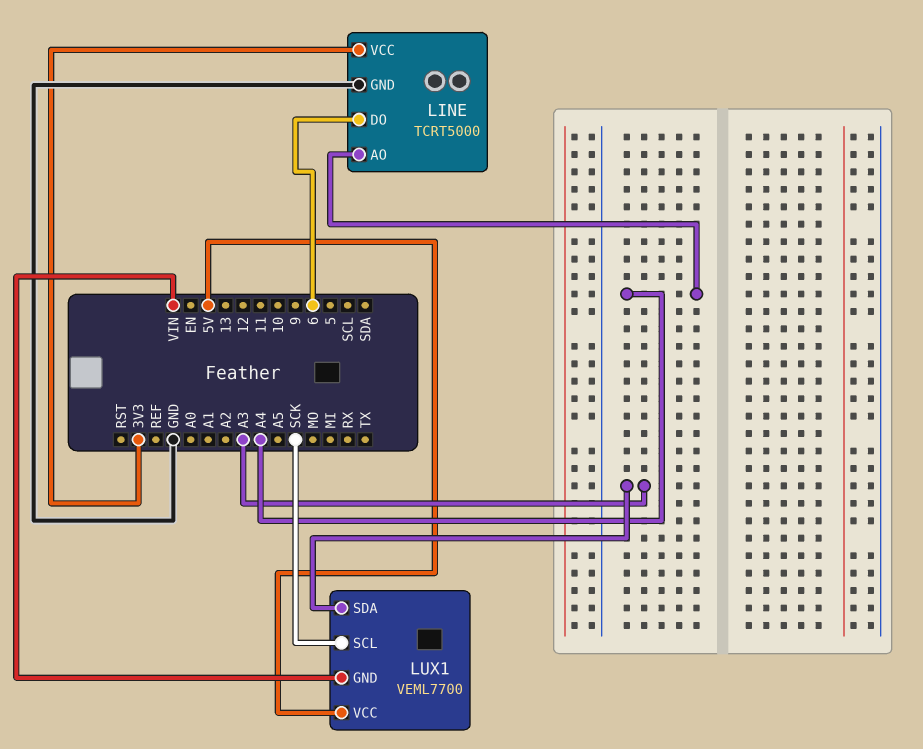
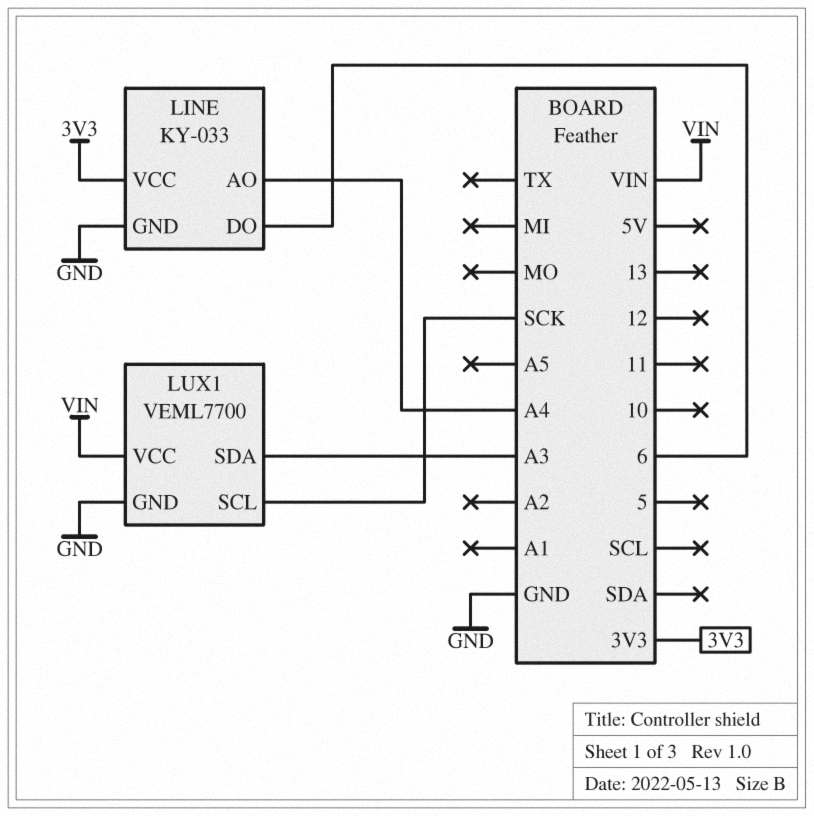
LINE: TCRT5000 -> KY-033
LUX1 pin GND: VIN -> GND
LUX1 pin VCC: 5V -> VIN

